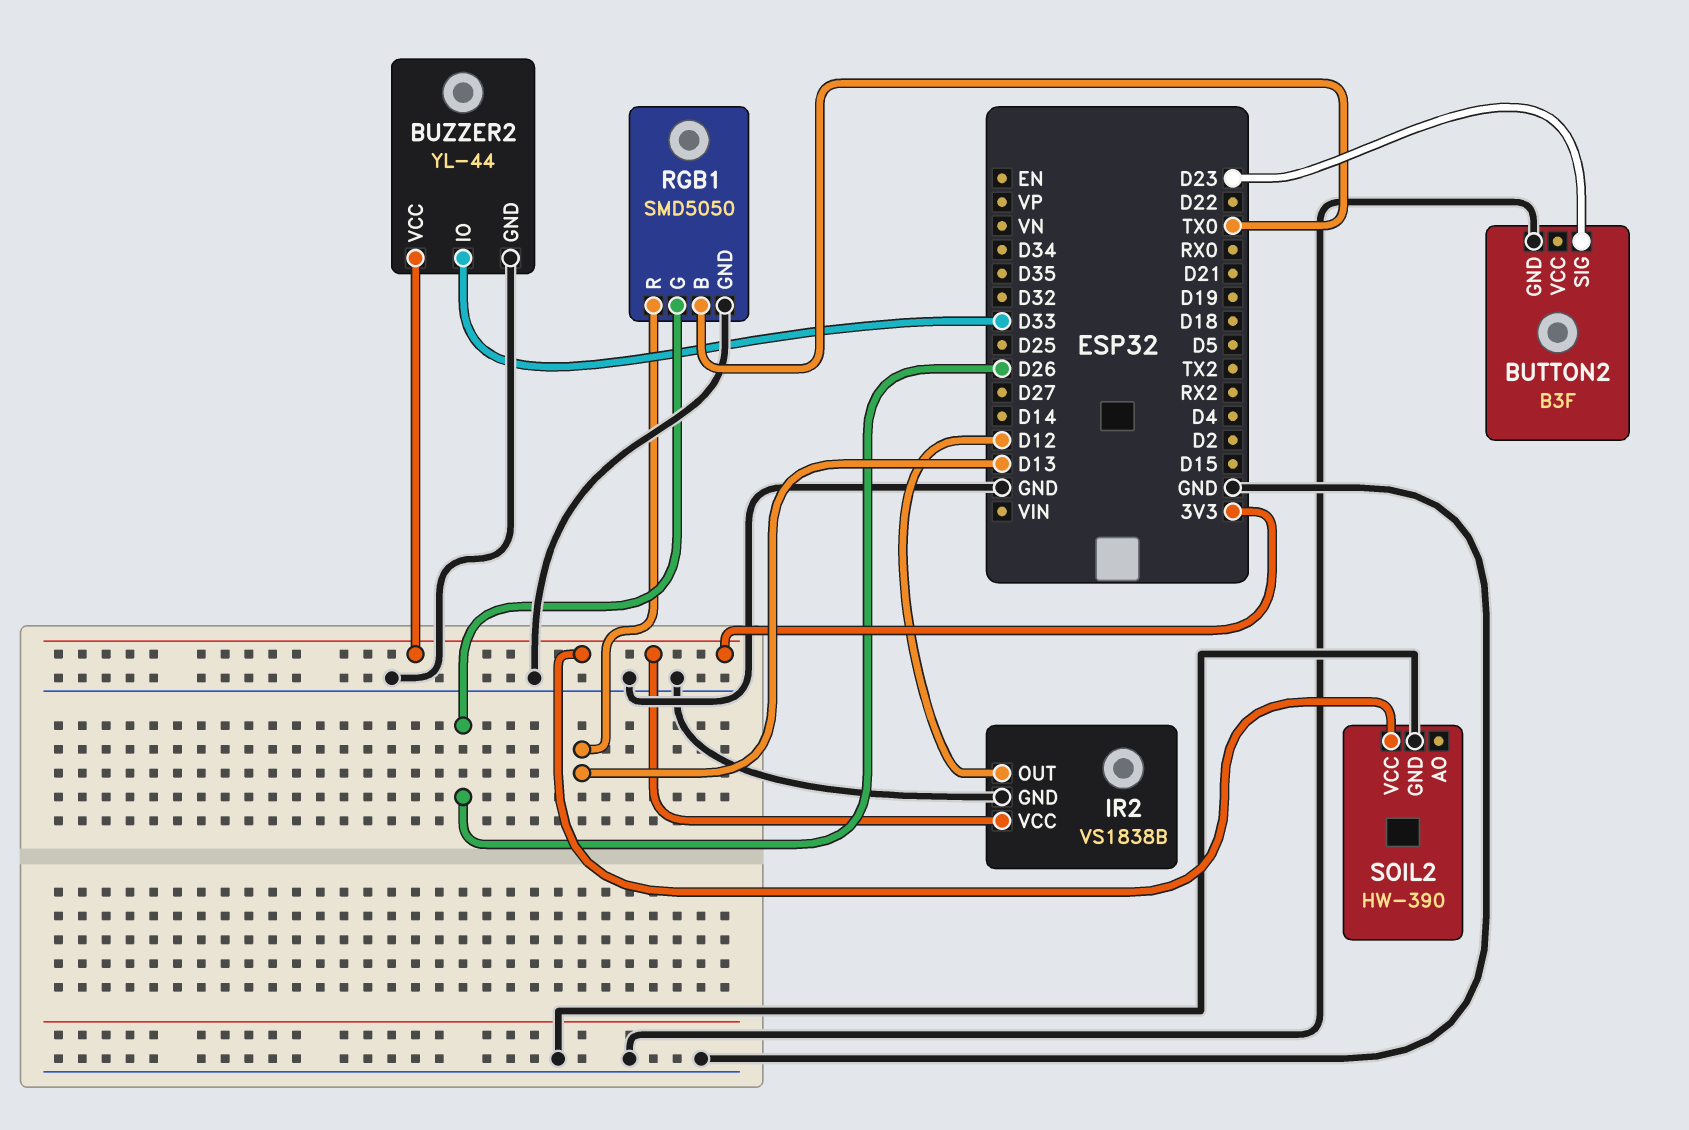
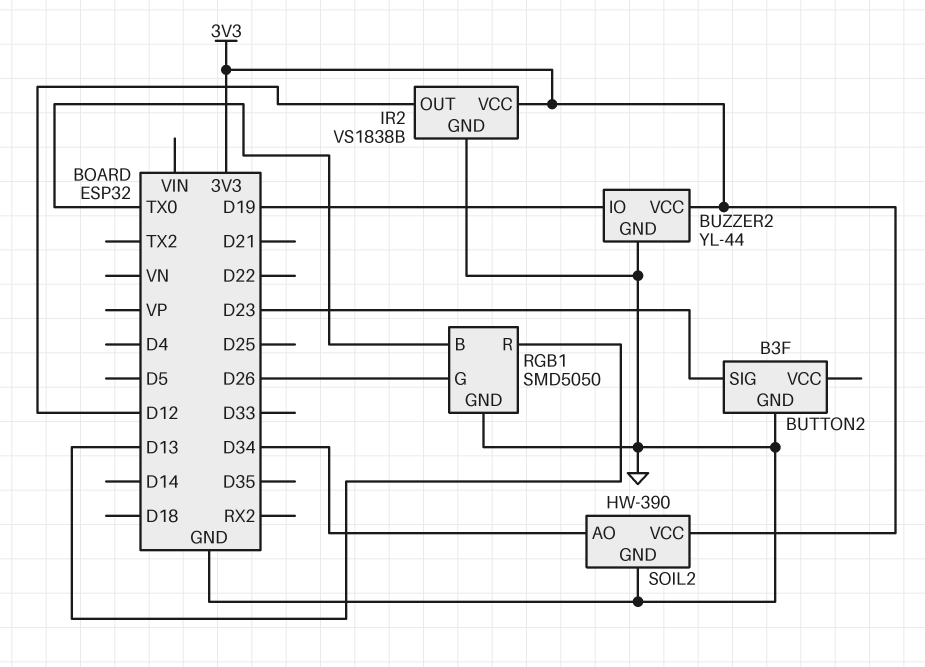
BUZZER2 pin IO: D33 -> D19
SOIL2 pin AO: none -> D34

